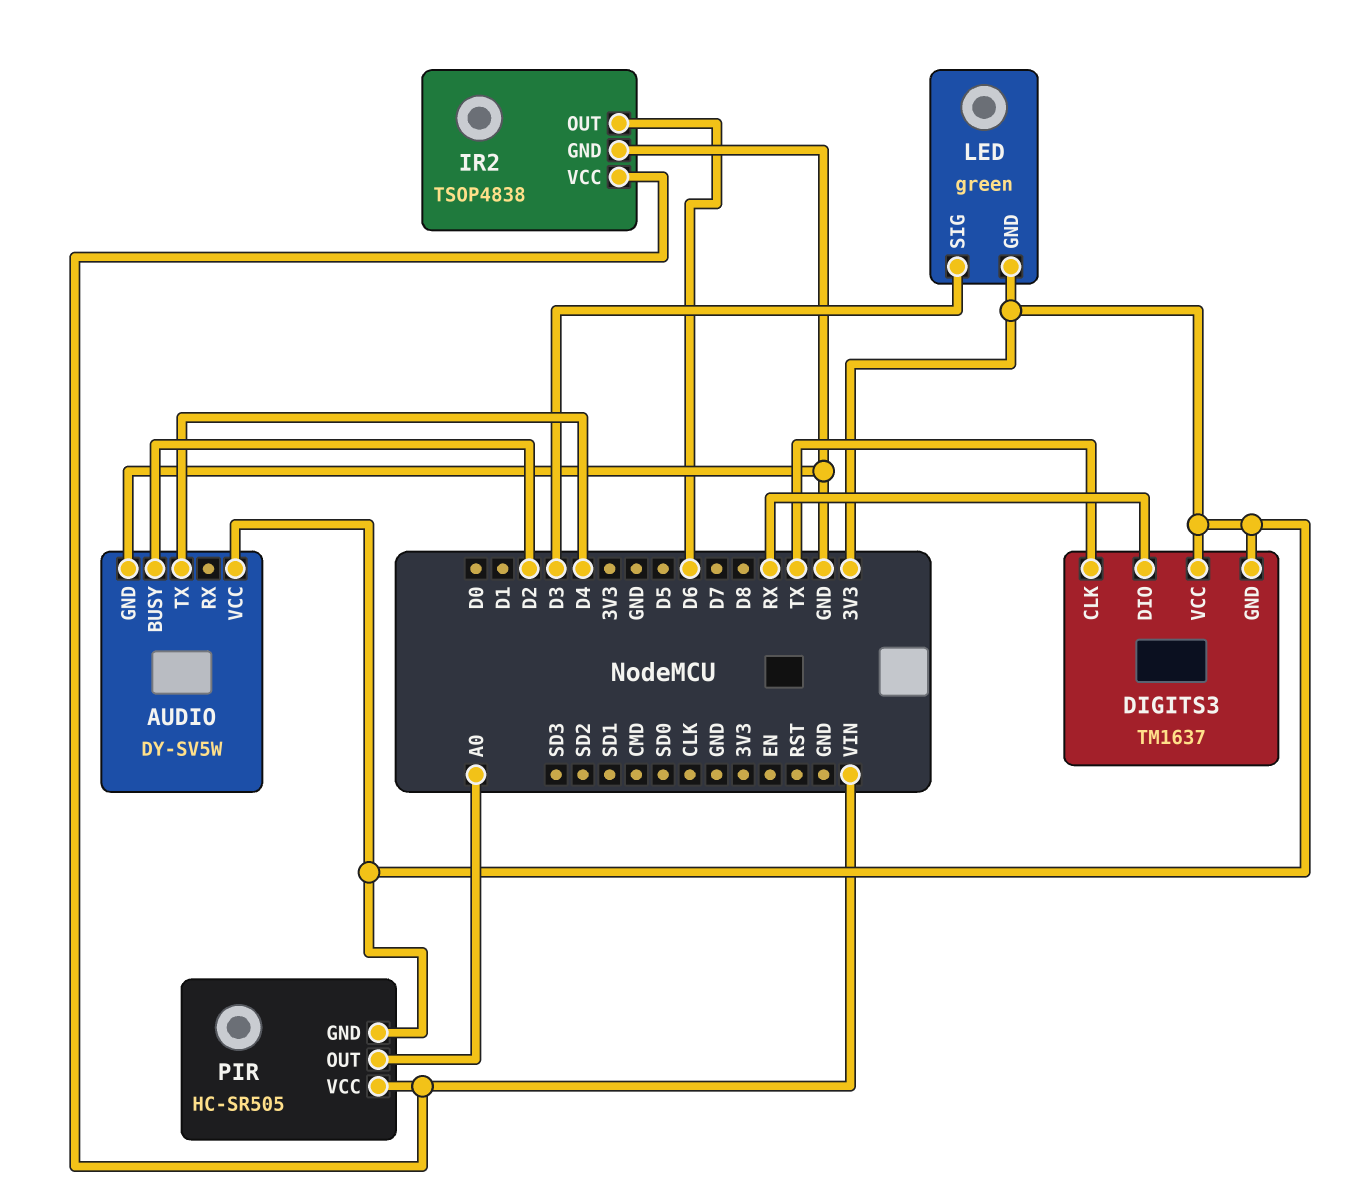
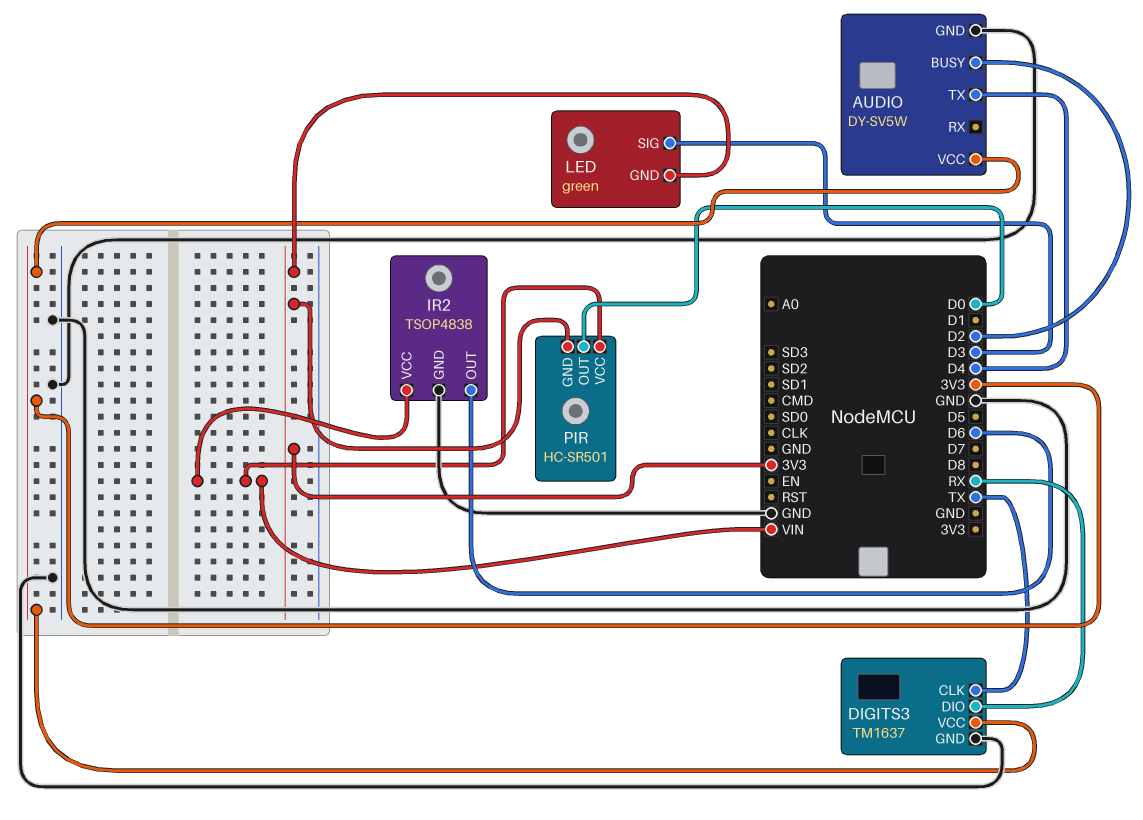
DIGITS3 pin GND: 3V3 -> GND
PIR: HC-SR505 -> HC-SR501
PIR pin OUT: A0 -> D0

